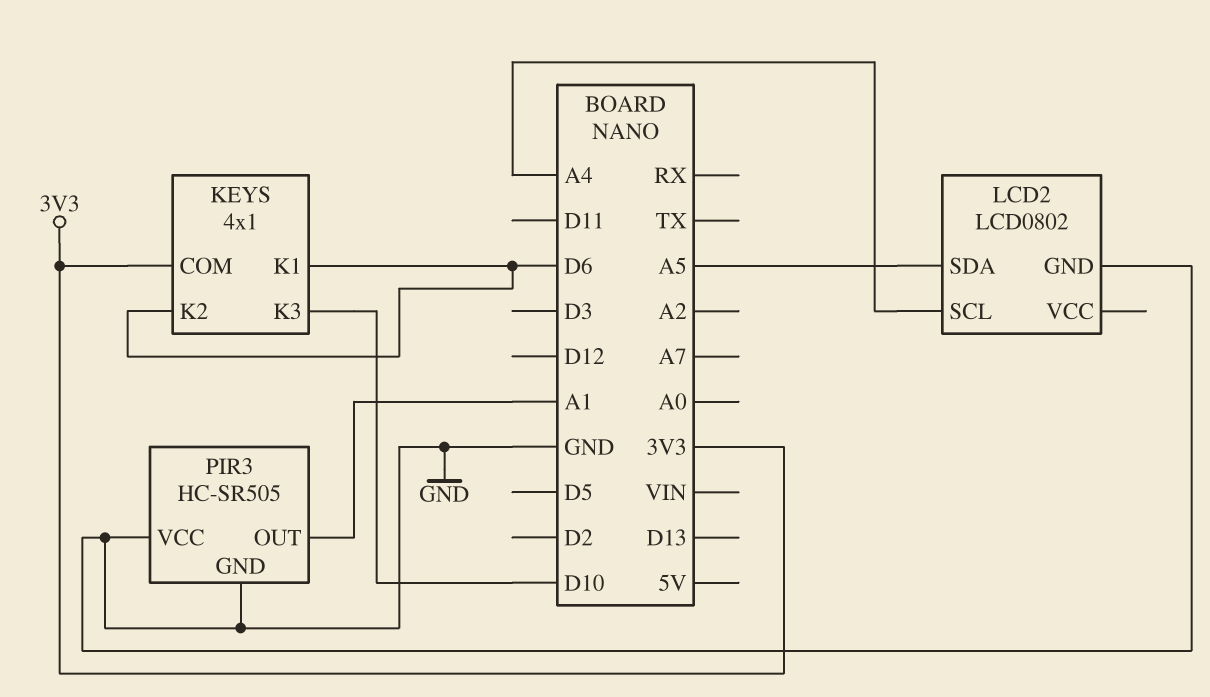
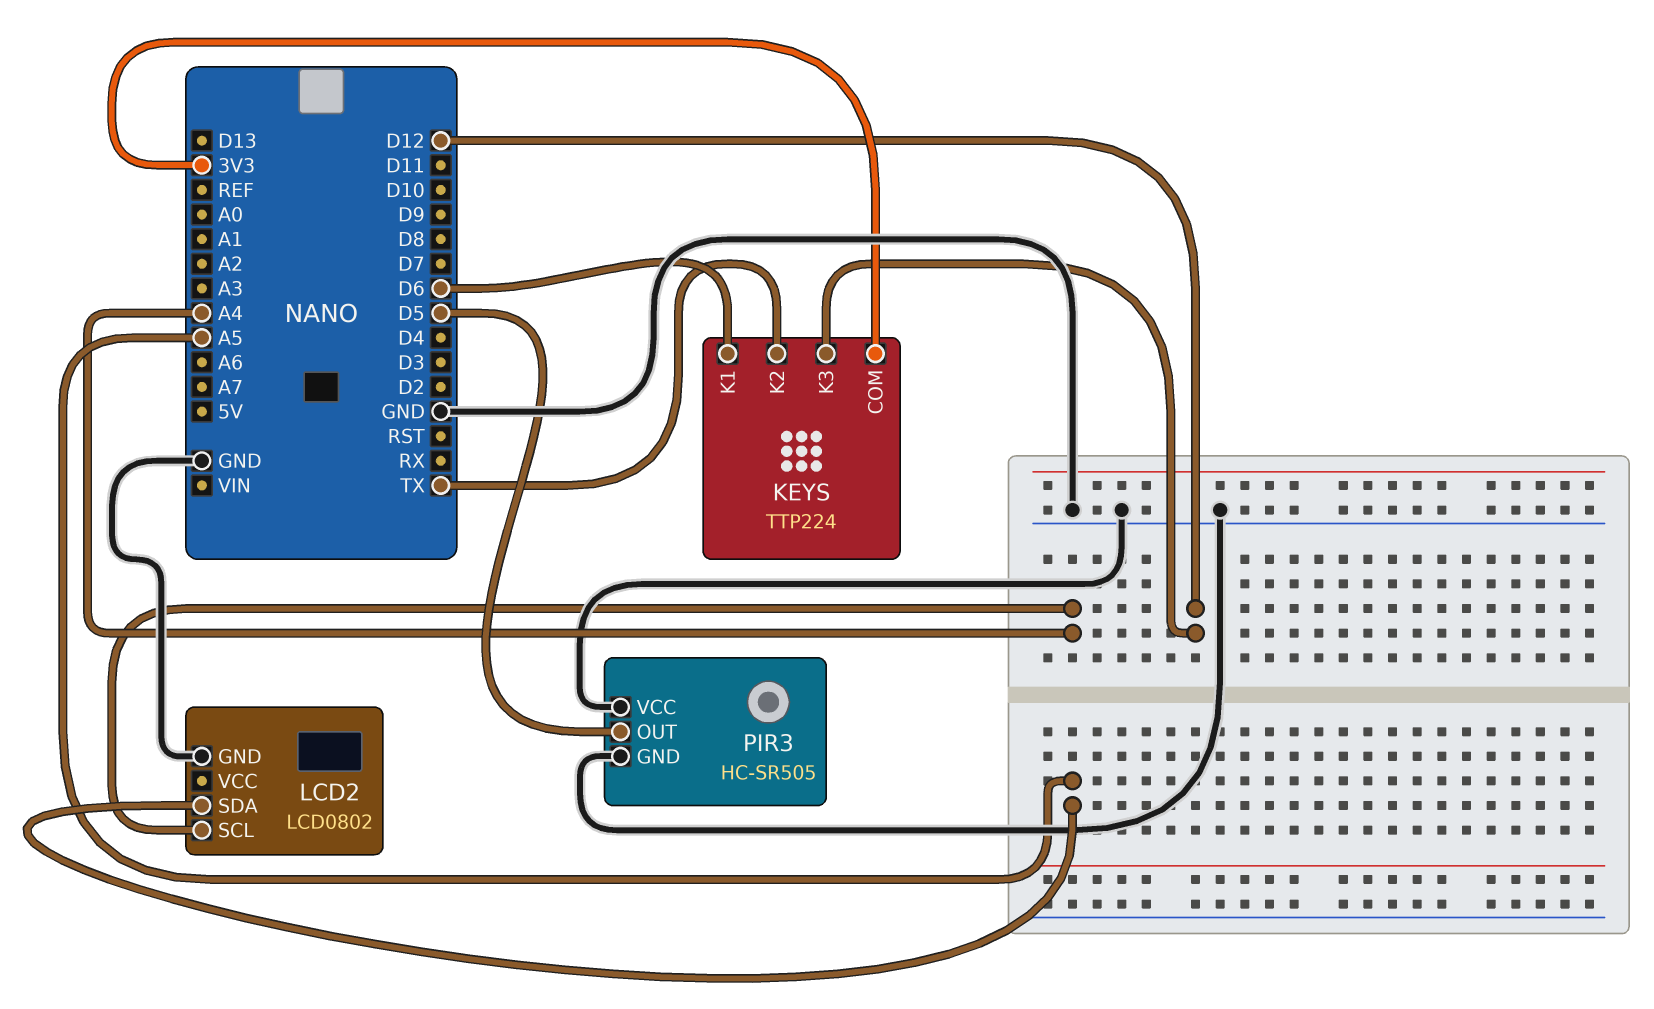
KEYS: 4x1 -> TTP224
KEYS pin K2: D6 -> TX
KEYS pin K3: D10 -> D12
PIR3 pin OUT: A1 -> D5

